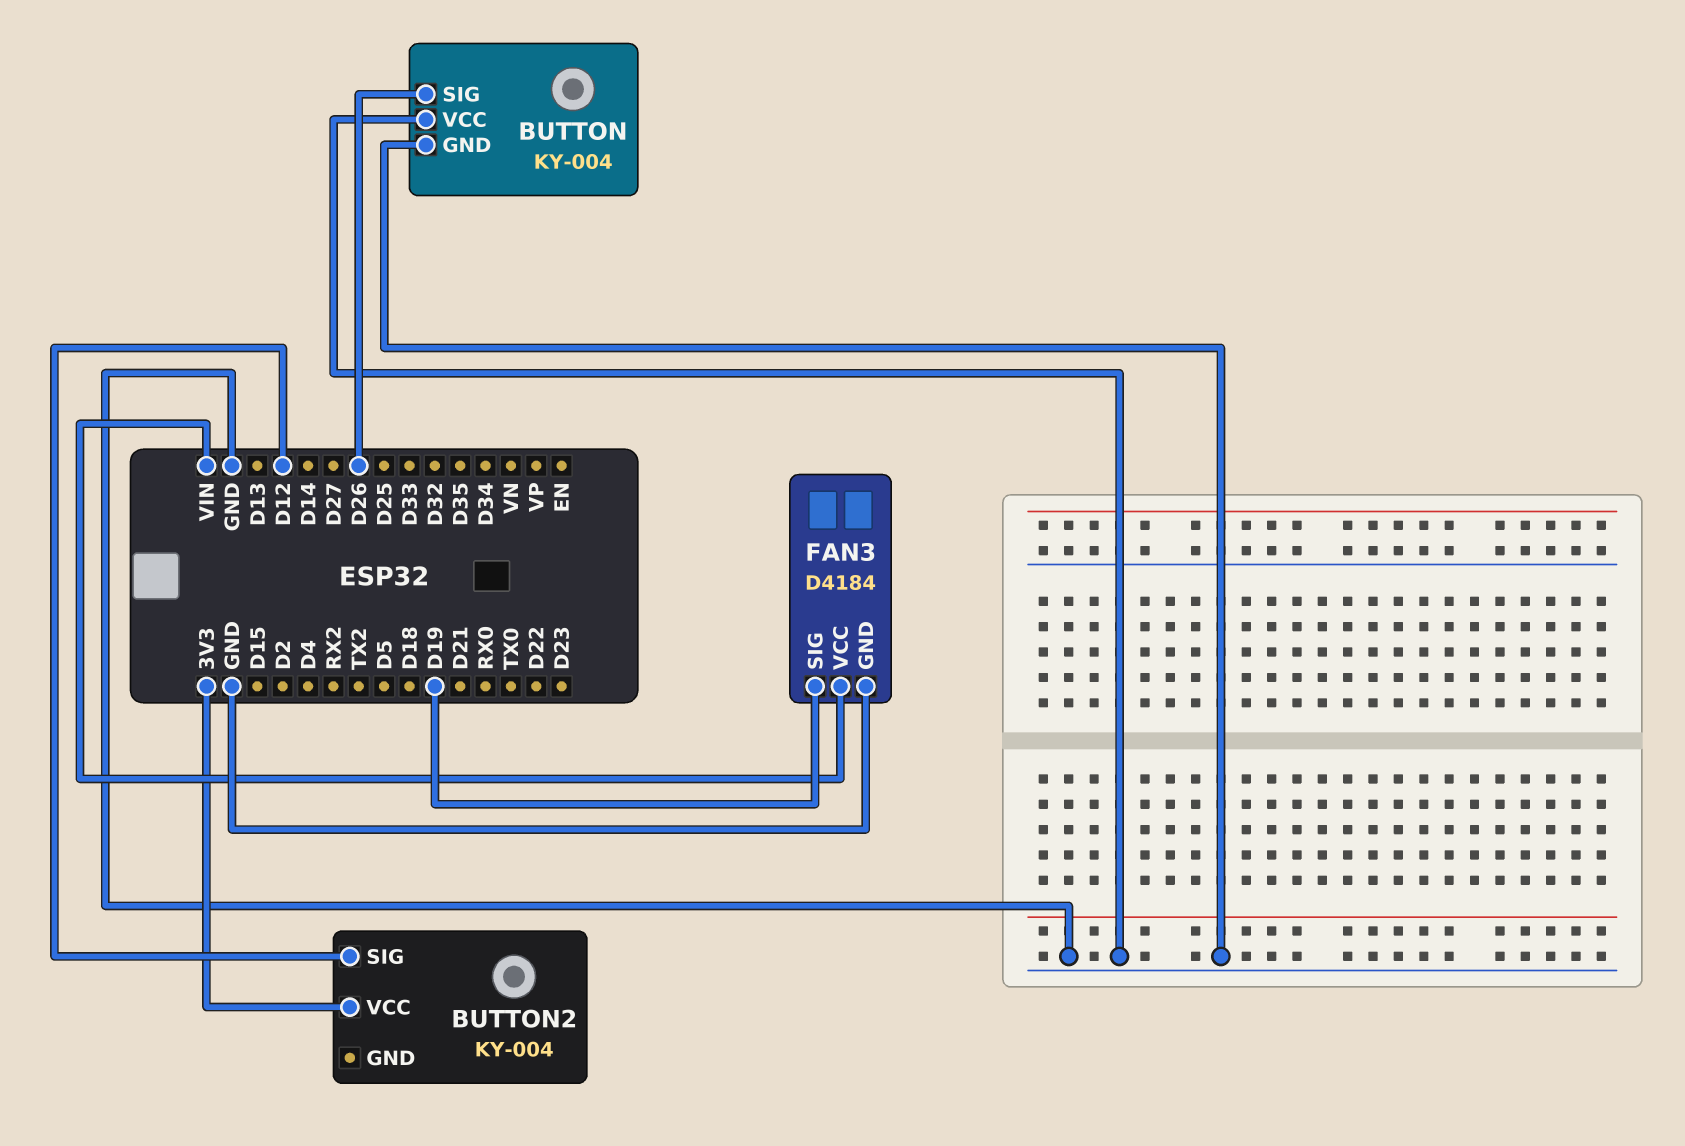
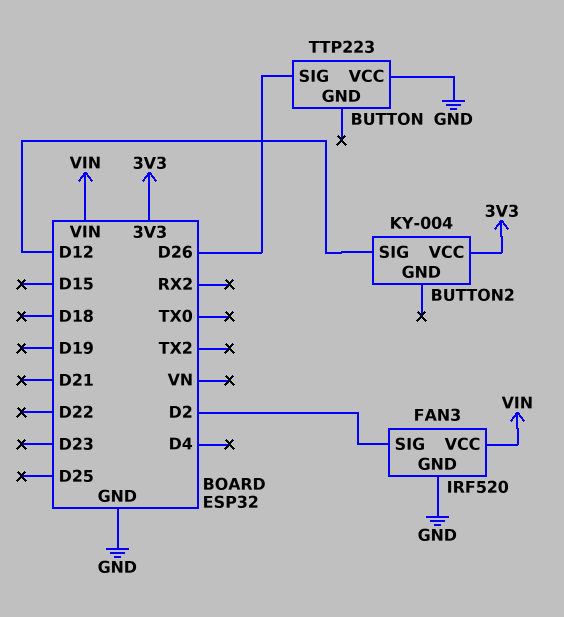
BUTTON: KY-004 -> TTP223
BUTTON pin GND: GND -> none
FAN3: D4184 -> IRF520
FAN3 pin SIG: D19 -> D2

